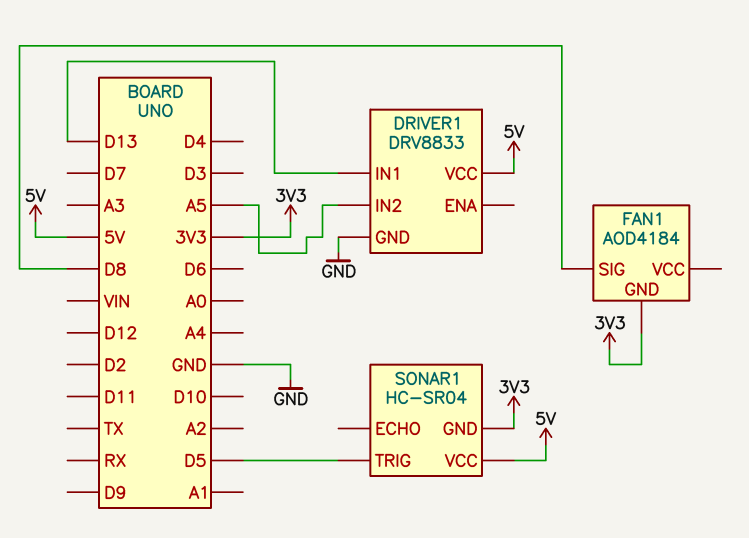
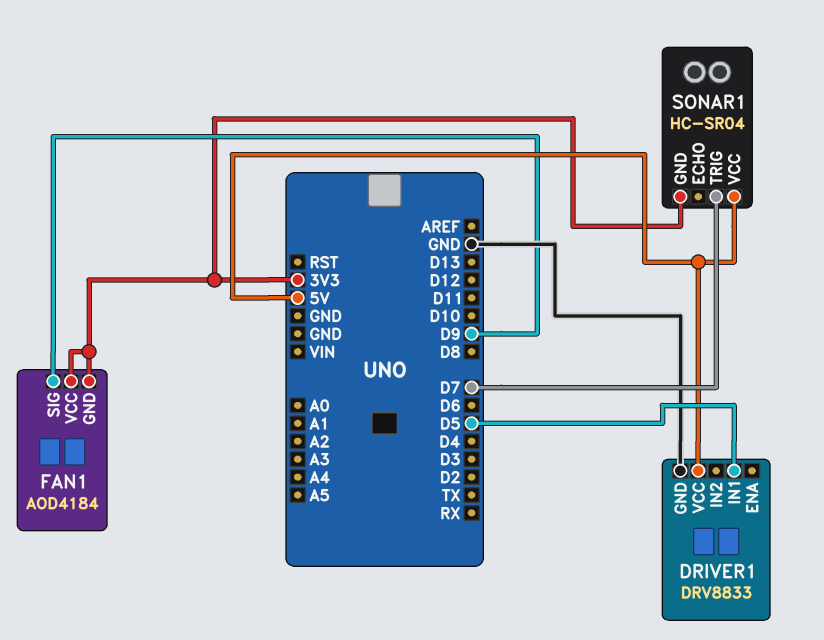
DRIVER1 pin IN1: D13 -> D5
DRIVER1 pin IN2: A5 -> none
FAN1 pin SIG: D8 -> D9
FAN1 pin VCC: none -> 3V3
SONAR1 pin TRIG: D5 -> D7

